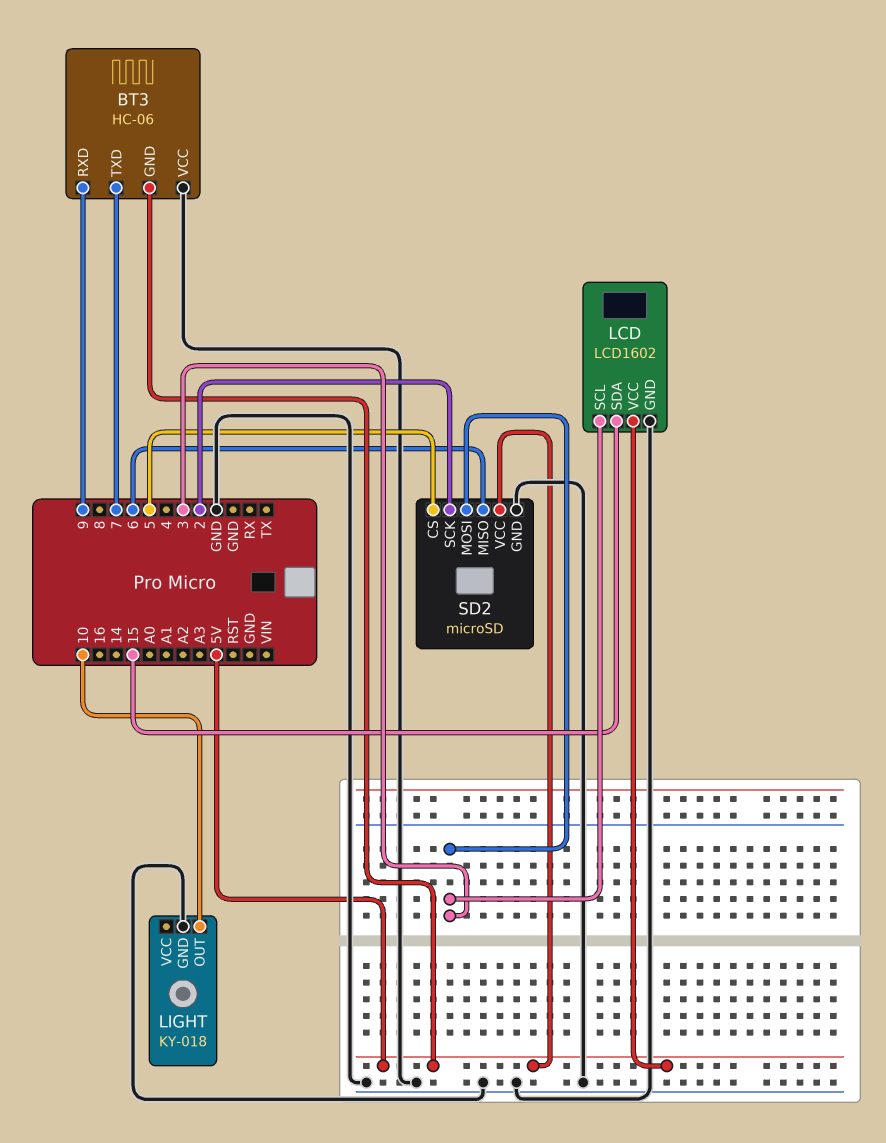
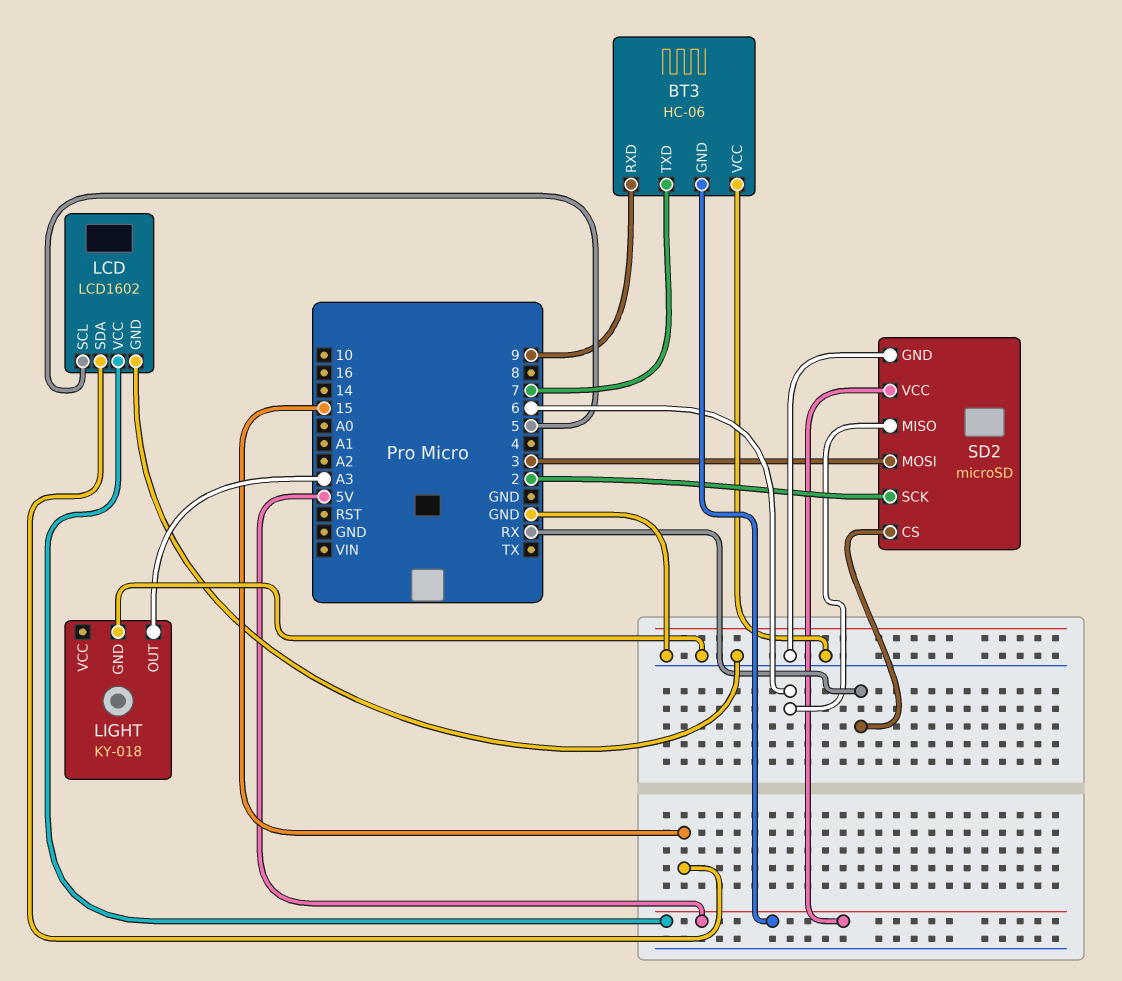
LCD pin SCL: 3 -> 5
LIGHT pin OUT: 10 -> A3
SD2 pin CS: 5 -> RX

